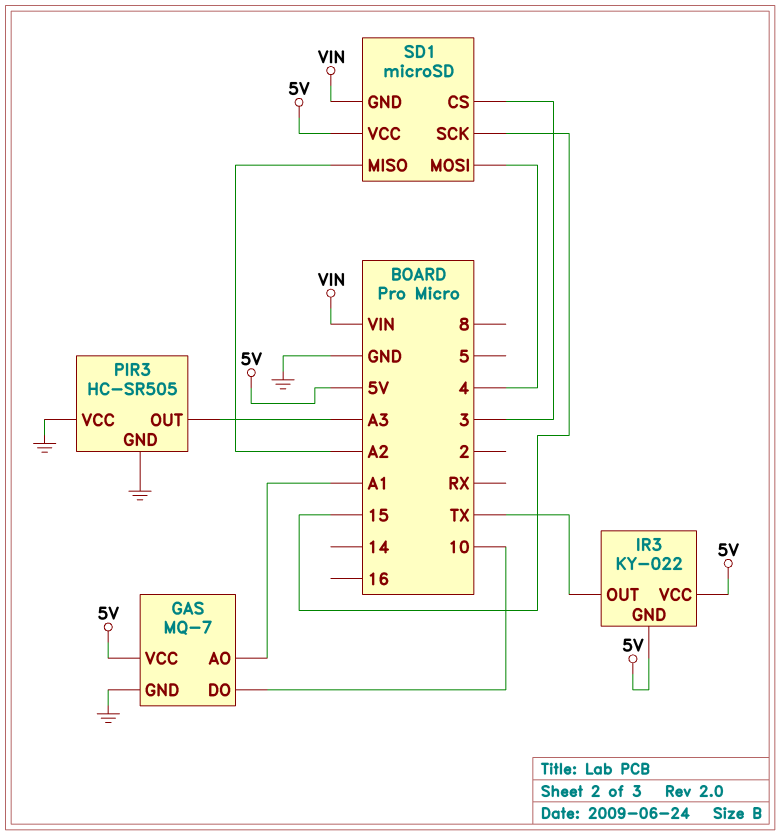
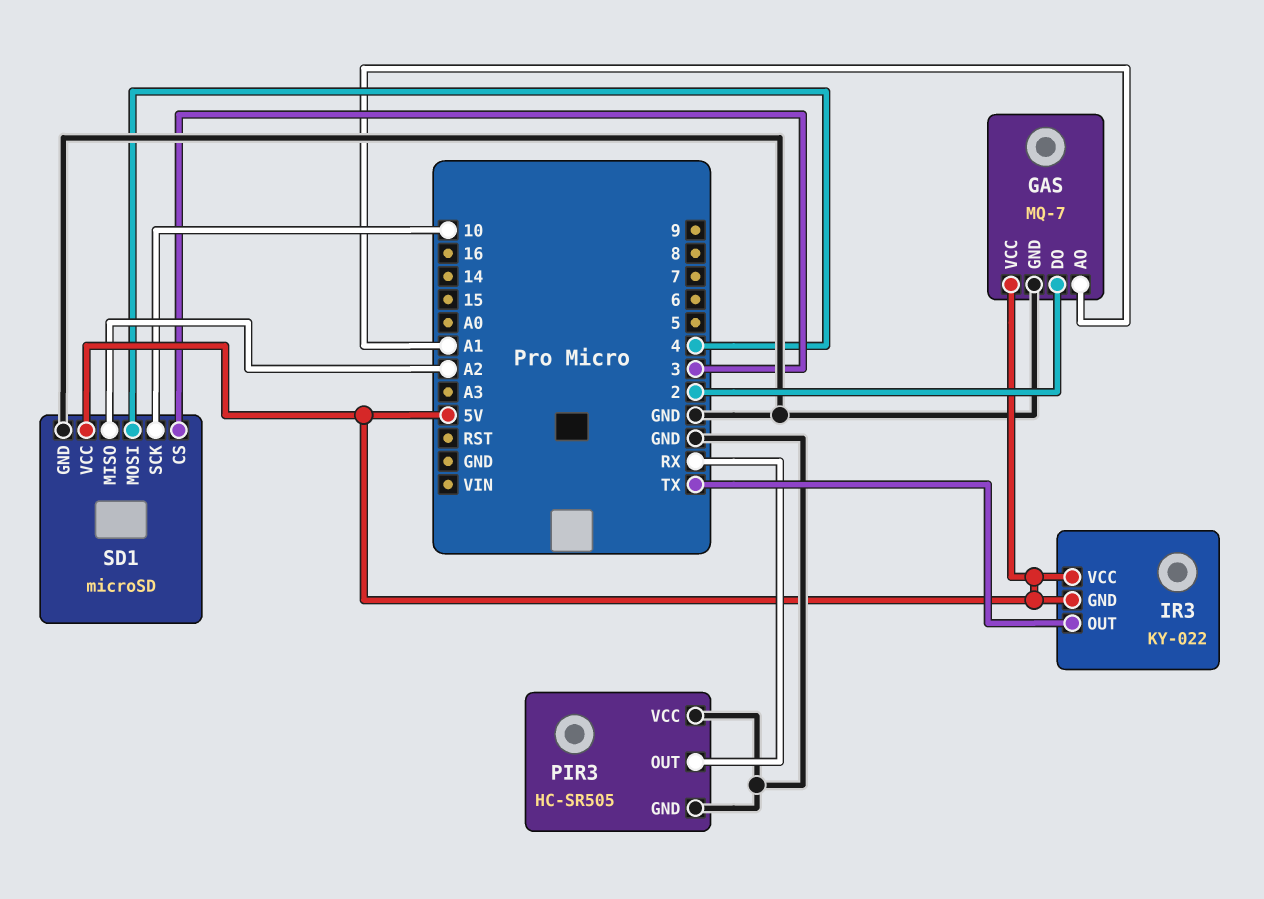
GAS pin DO: 10 -> 2
PIR3 pin OUT: A3 -> RX
SD1 pin GND: VIN -> GND
SD1 pin SCK: 15 -> 10

